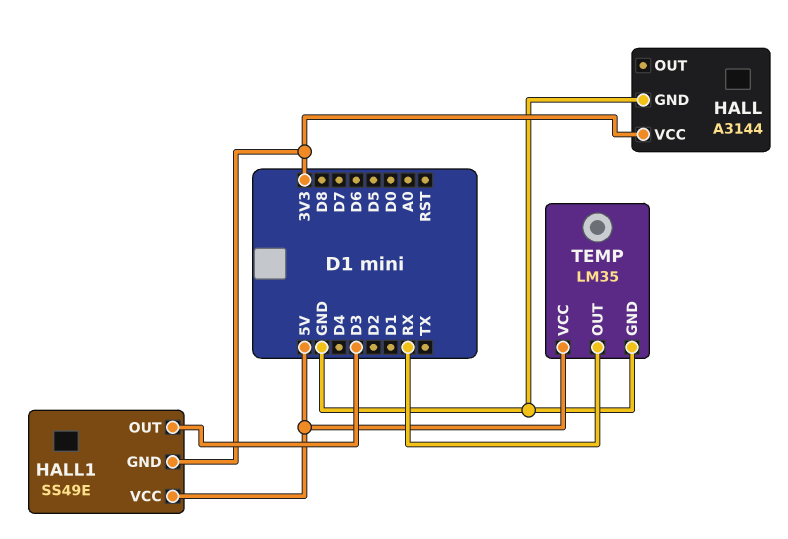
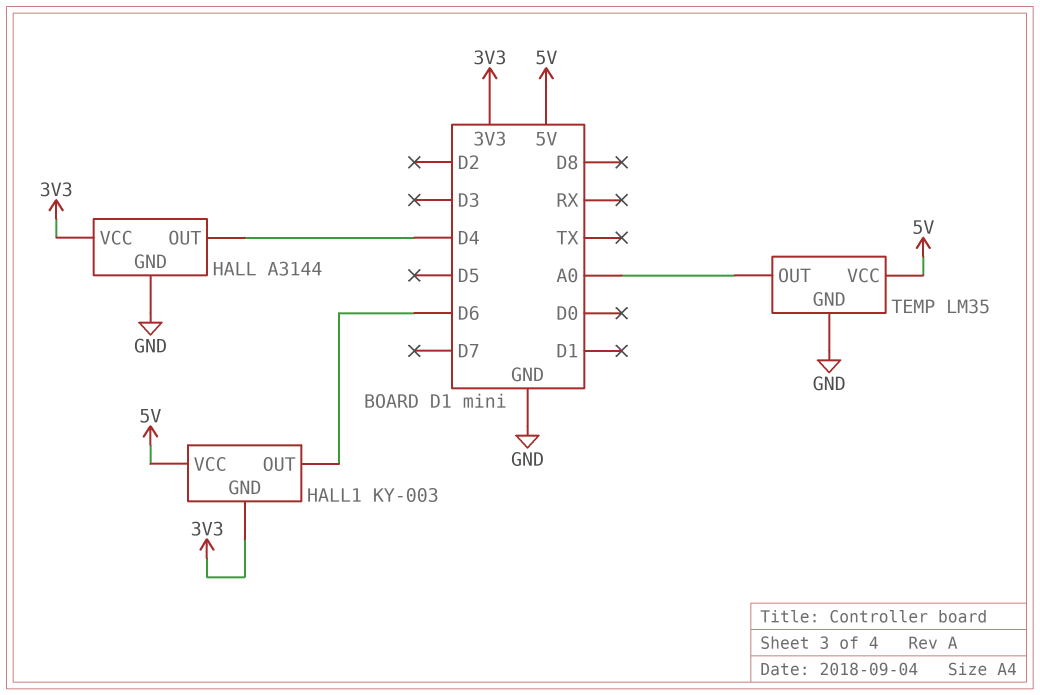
HALL pin OUT: none -> D4
HALL1: SS49E -> KY-003
HALL1 pin OUT: D3 -> D6
TEMP pin OUT: RX -> A0

